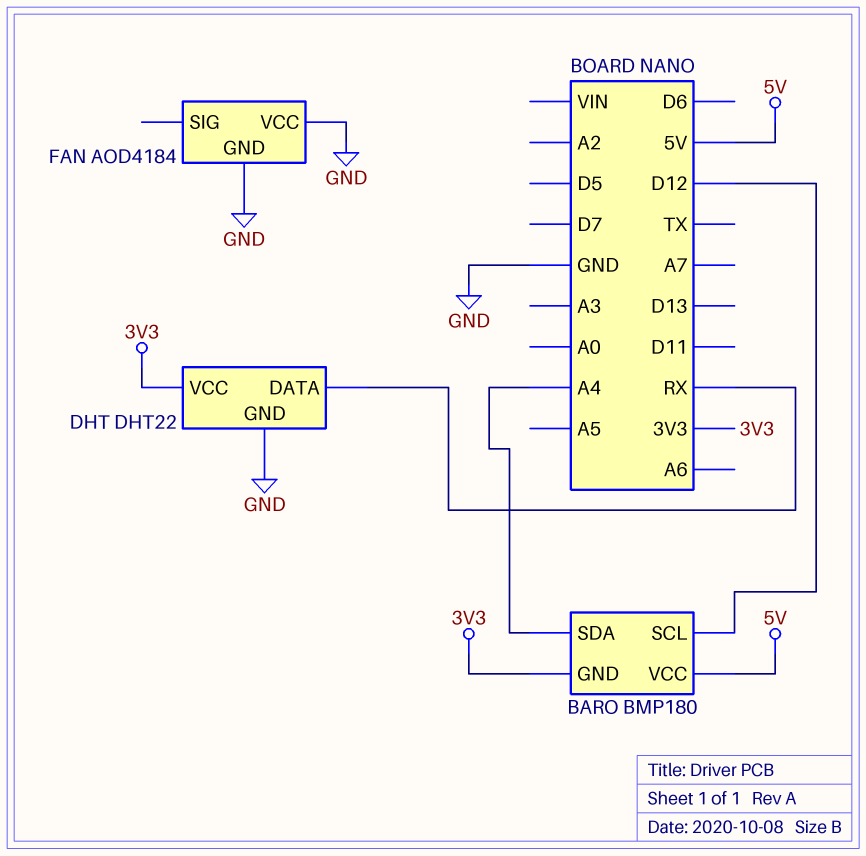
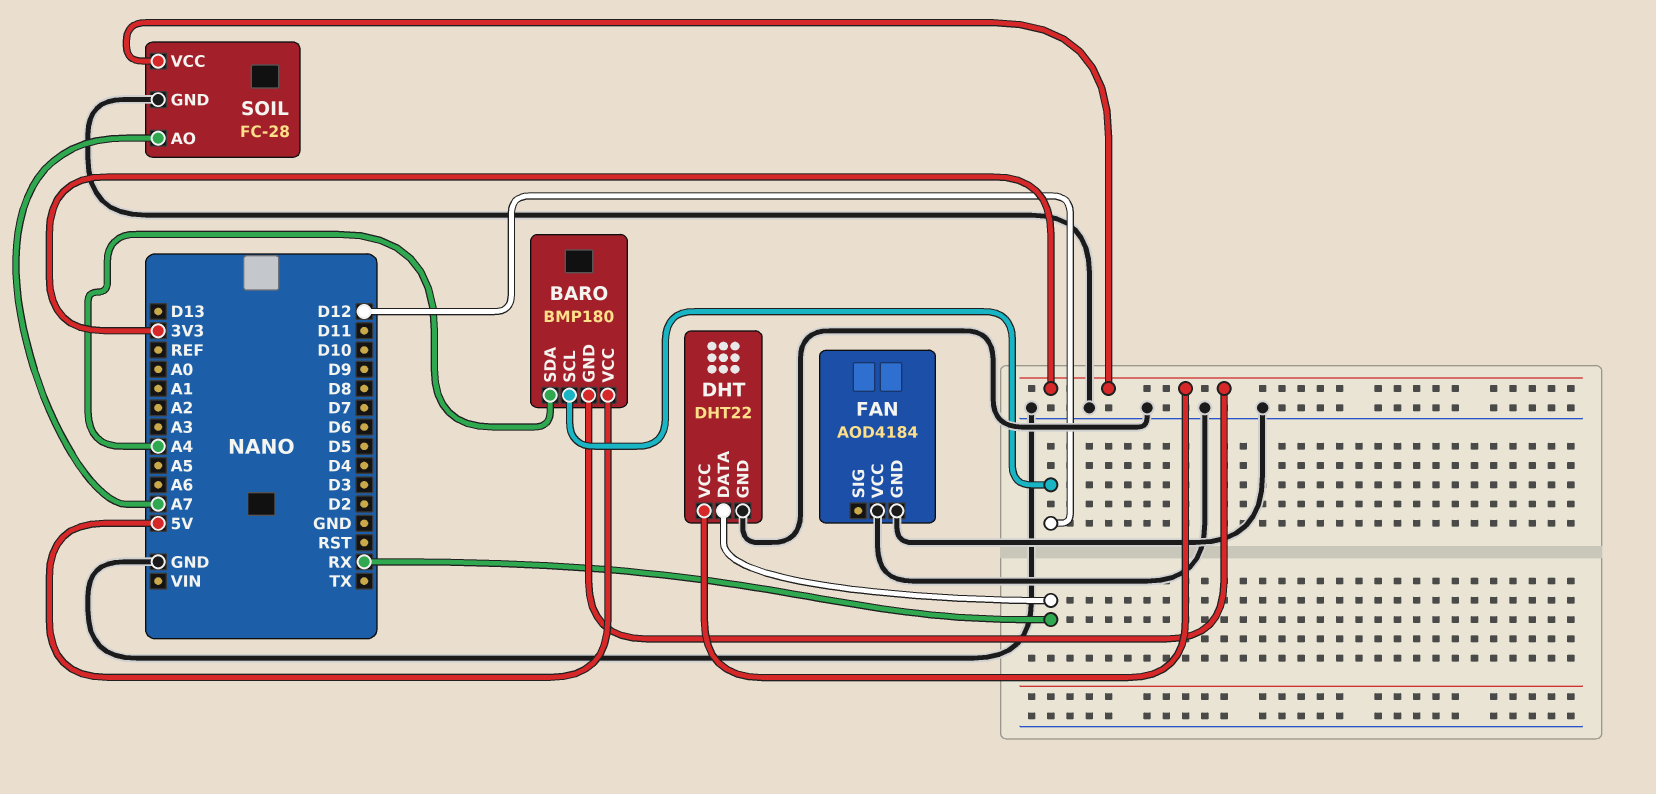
SOIL: none -> FC-28
SOIL pin AO: none -> A7
SOIL pin GND: none -> GND
SOIL pin VCC: none -> 3V3

